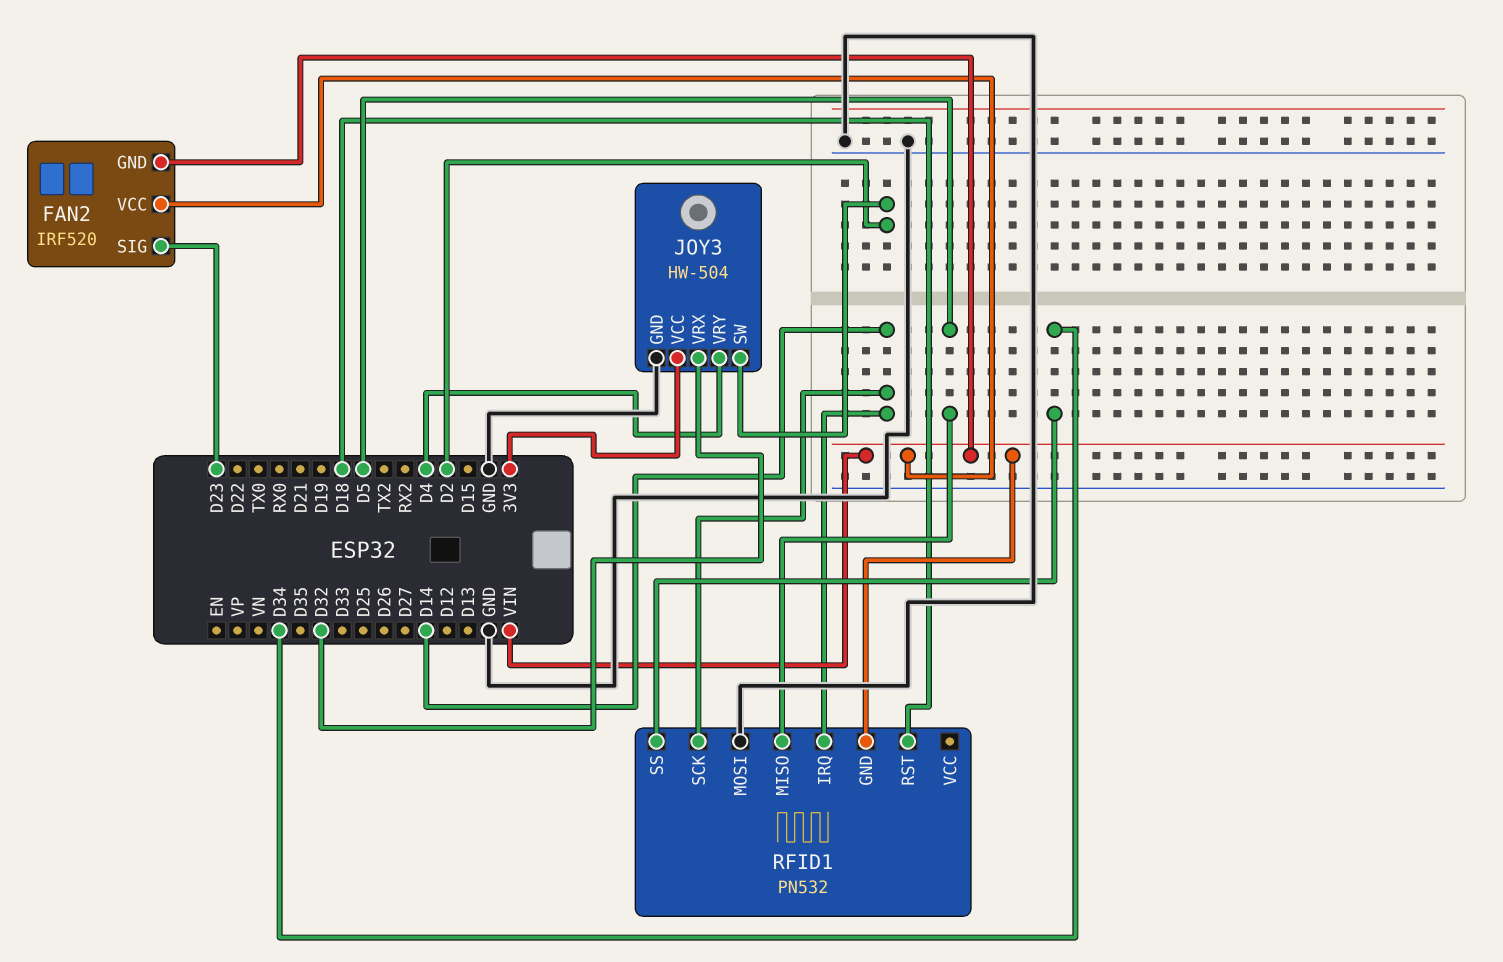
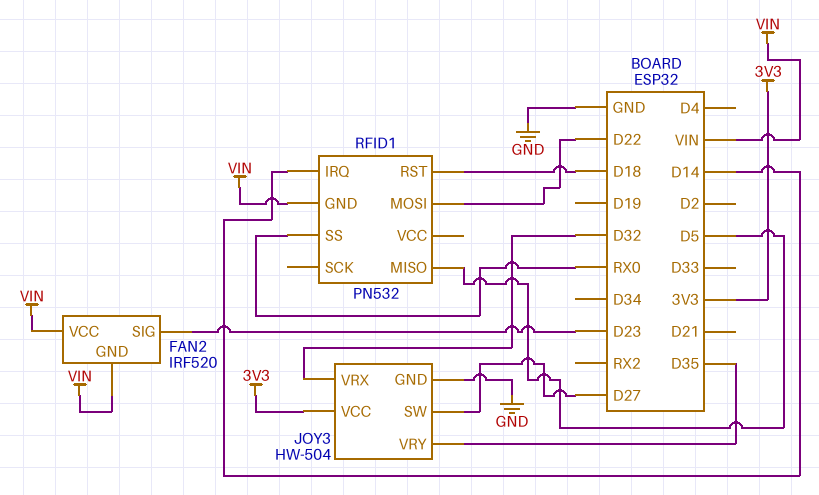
JOY3 pin SW: D2 -> D27
JOY3 pin VRY: D4 -> D35
RFID1 pin MOSI: GND -> D22
RFID1 pin SCK: D14 -> none
RFID1 pin SS: D34 -> RX0

